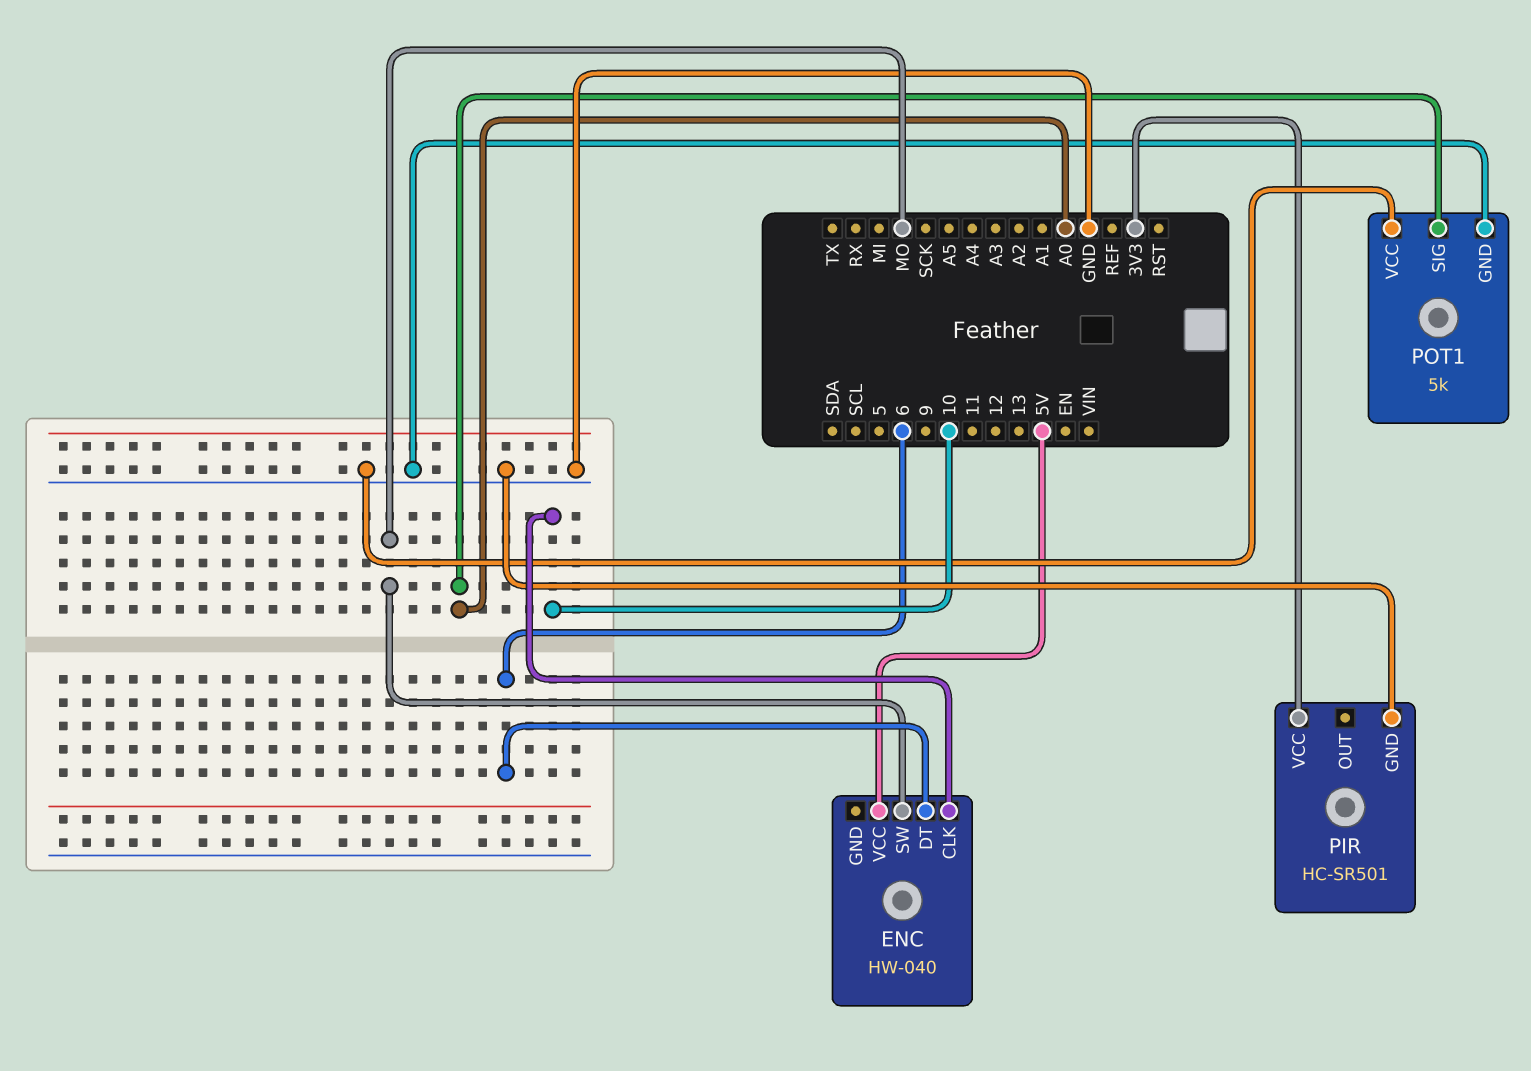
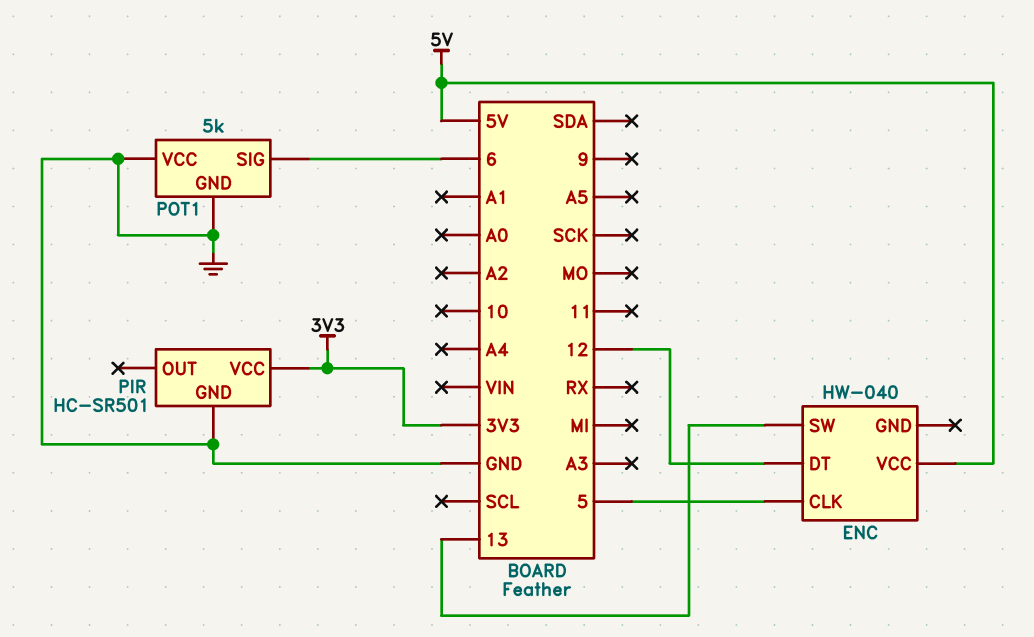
ENC pin CLK: 10 -> 5
ENC pin DT: 6 -> 12
ENC pin SW: MO -> 13
POT1 pin SIG: A0 -> 6

